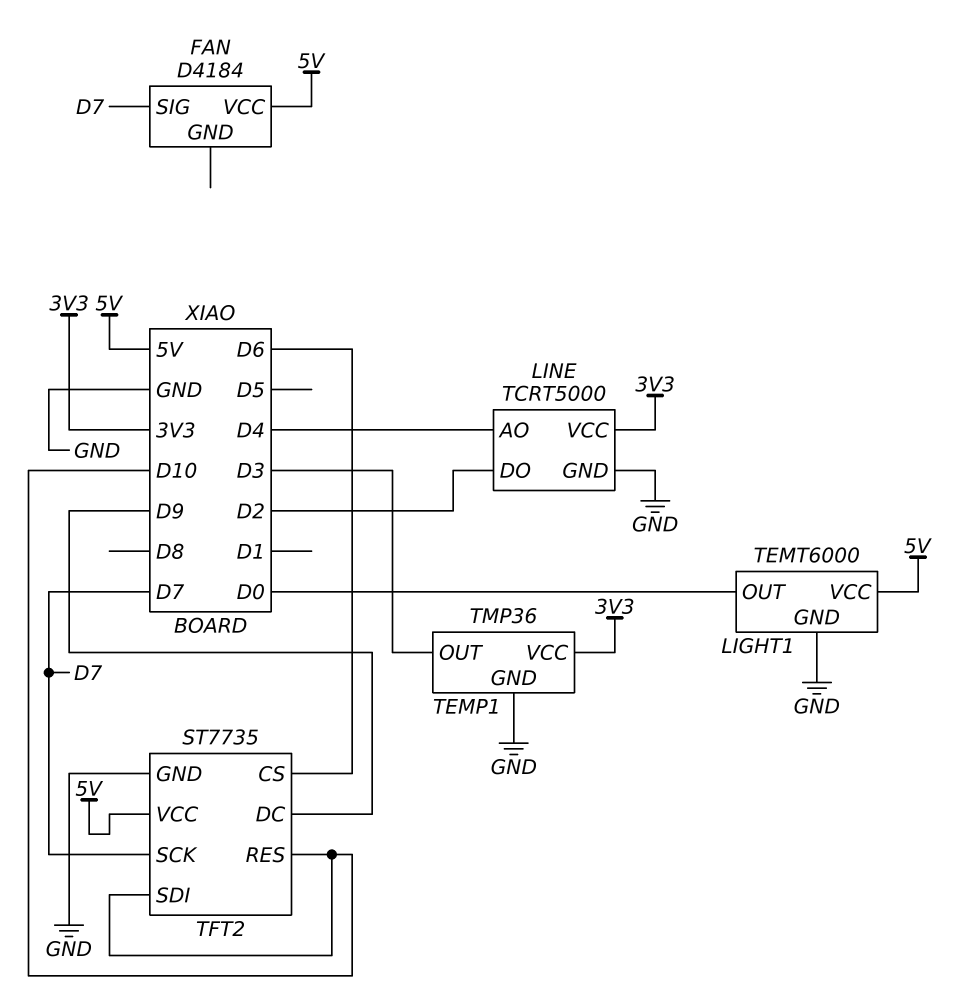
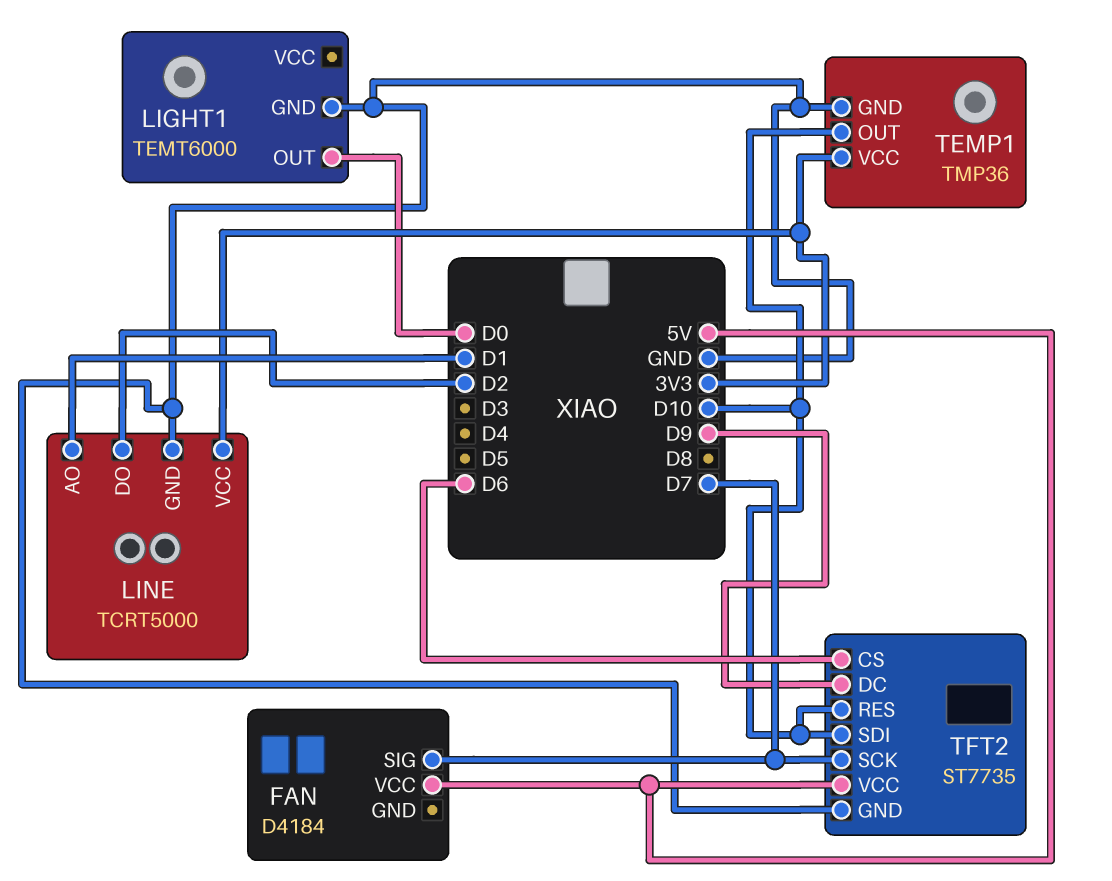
LIGHT1 pin VCC: 5V -> none
LINE pin AO: D4 -> D1
TEMP1 pin OUT: D3 -> D10

